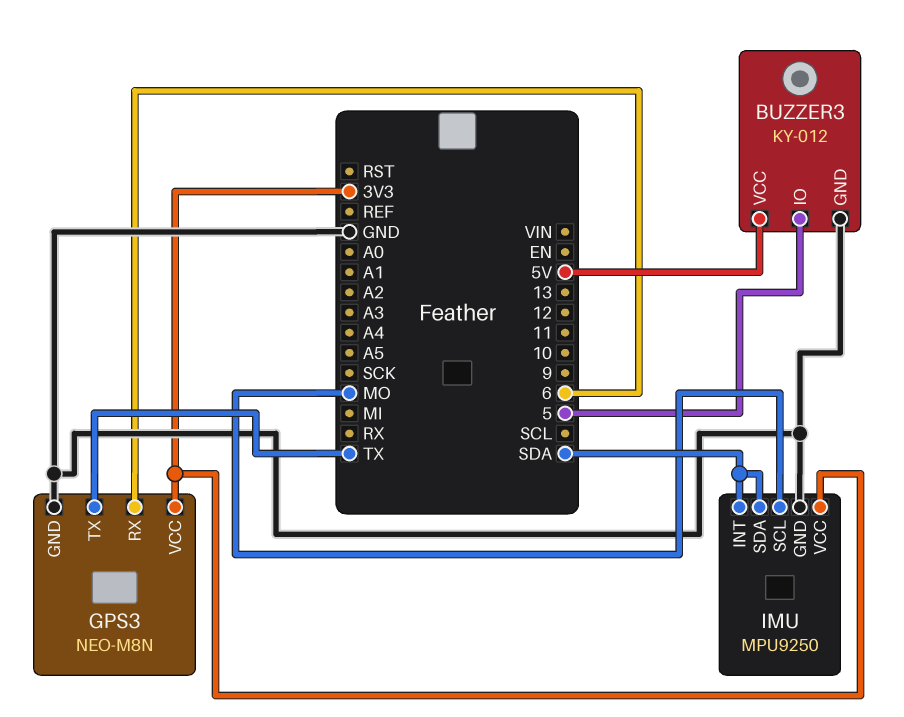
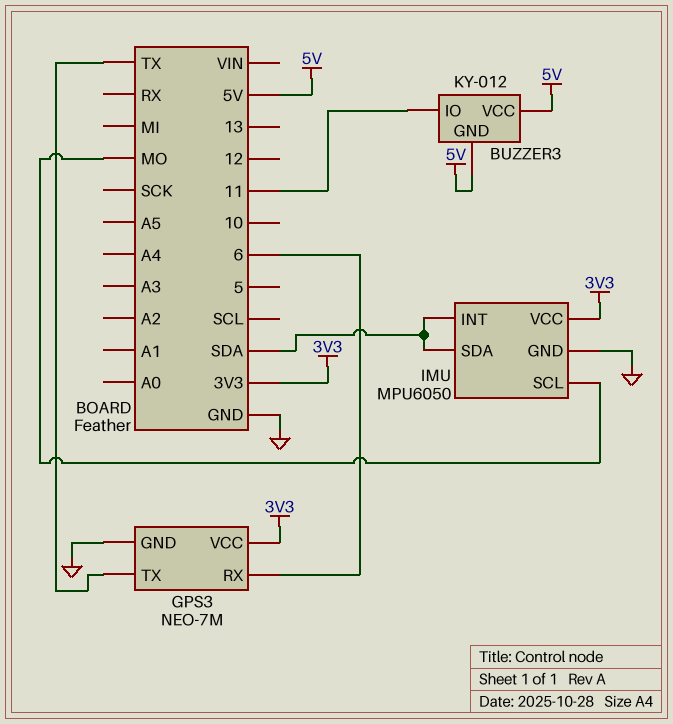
BUZZER3 pin GND: GND -> 5V
BUZZER3 pin IO: 5 -> 11
GPS3: NEO-M8N -> NEO-7M
IMU: MPU9250 -> MPU6050

